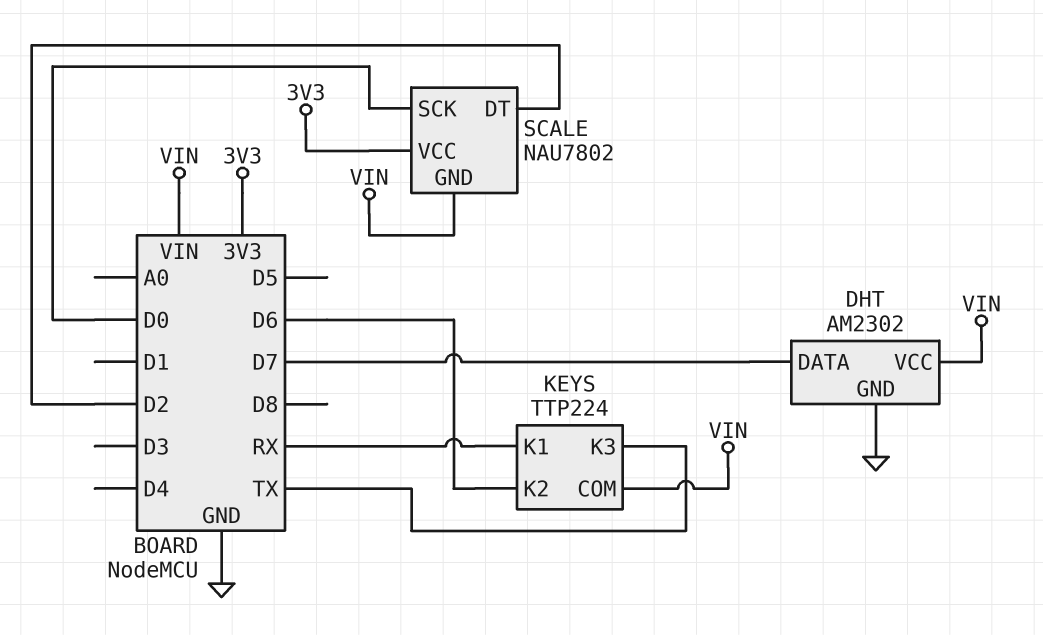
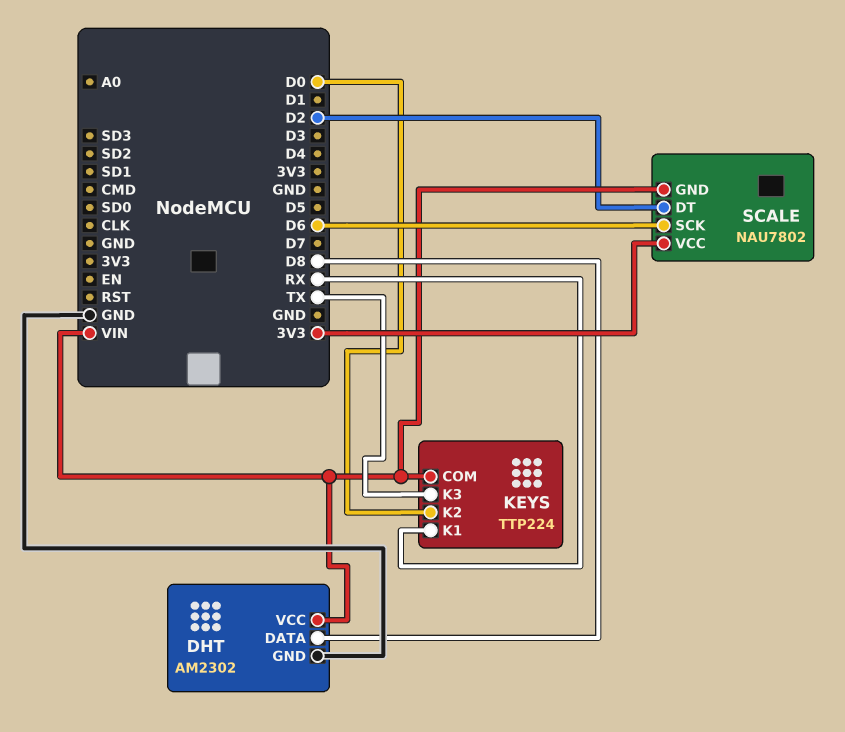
DHT pin DATA: D7 -> D8
KEYS pin K2: D6 -> D0
SCALE pin SCK: D0 -> D6

